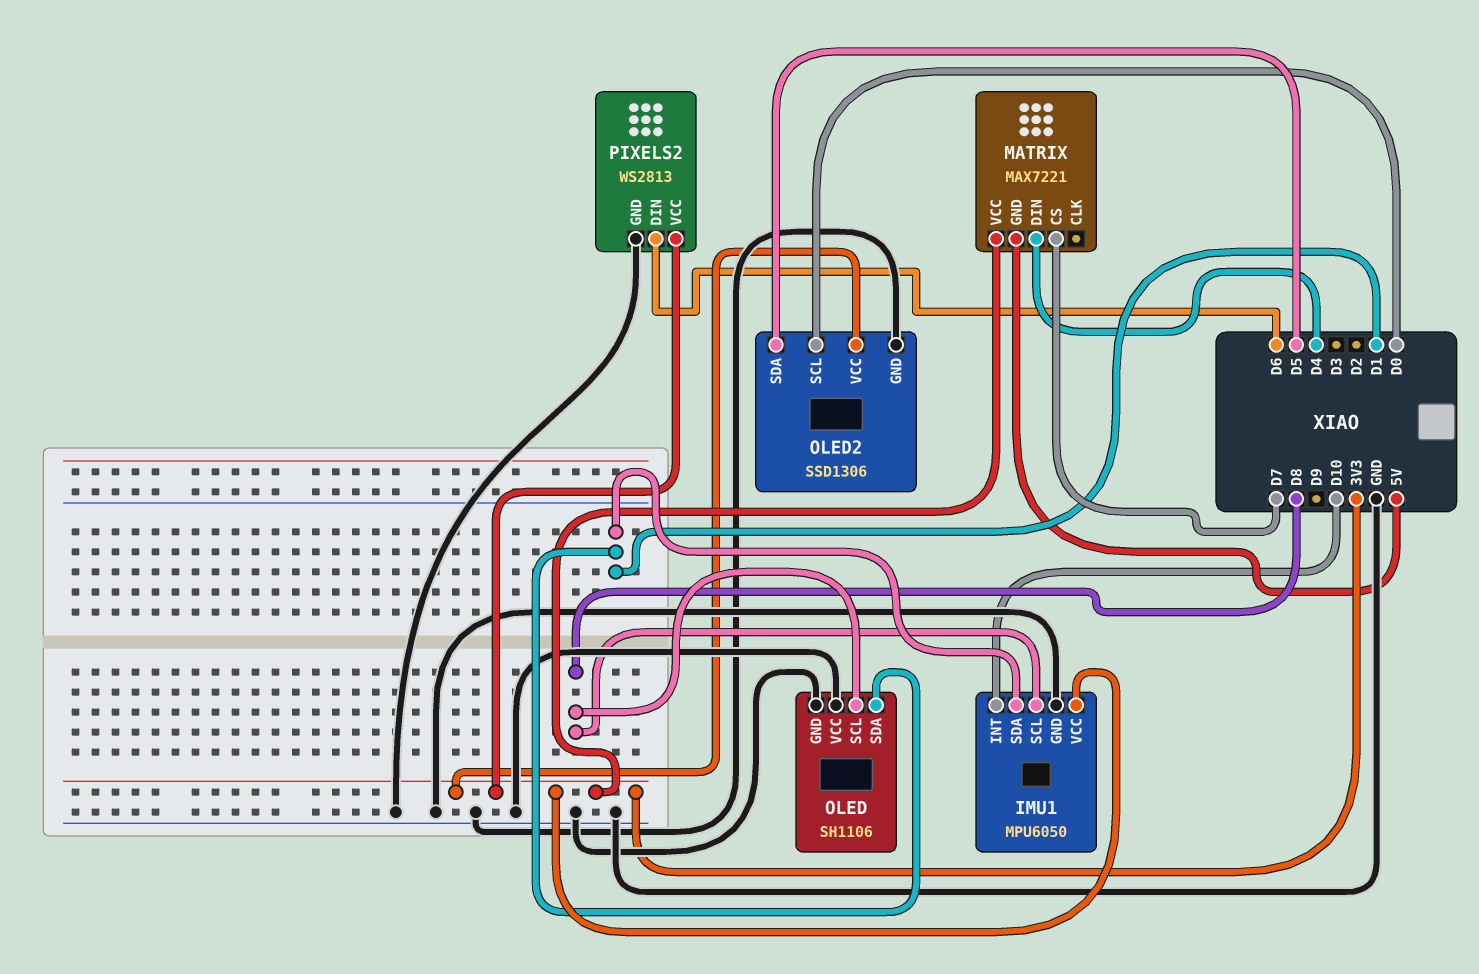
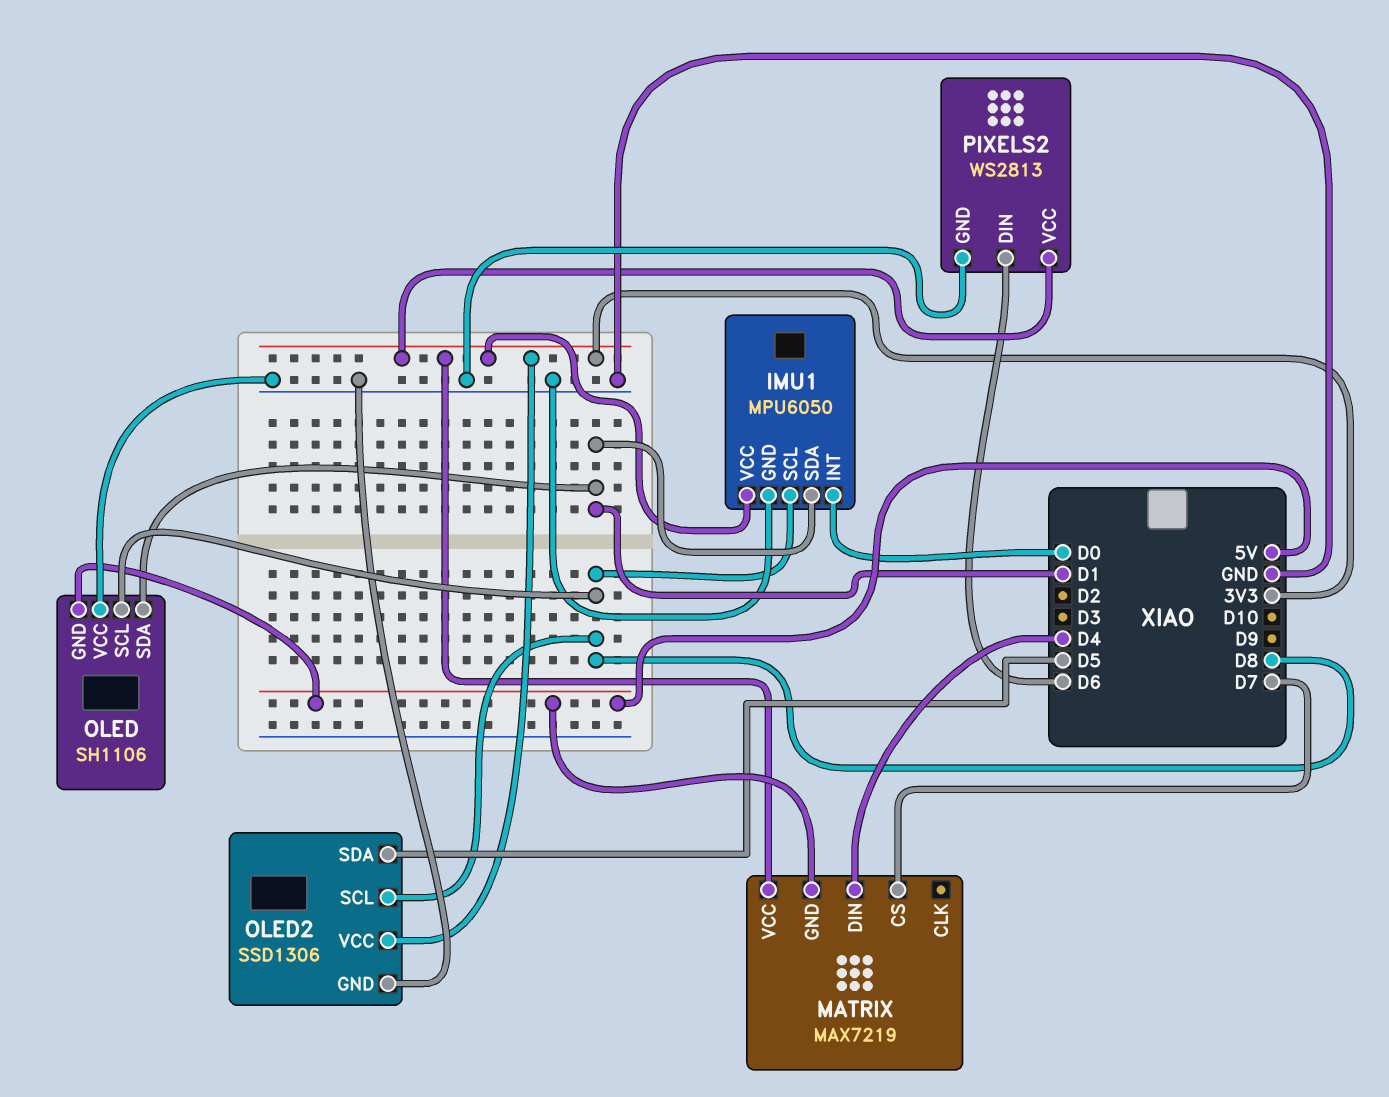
IMU1 pin INT: D10 -> D0
MATRIX: MAX7221 -> MAX7219
OLED pin GND: GND -> 5V
OLED2 pin SCL: D0 -> D8

